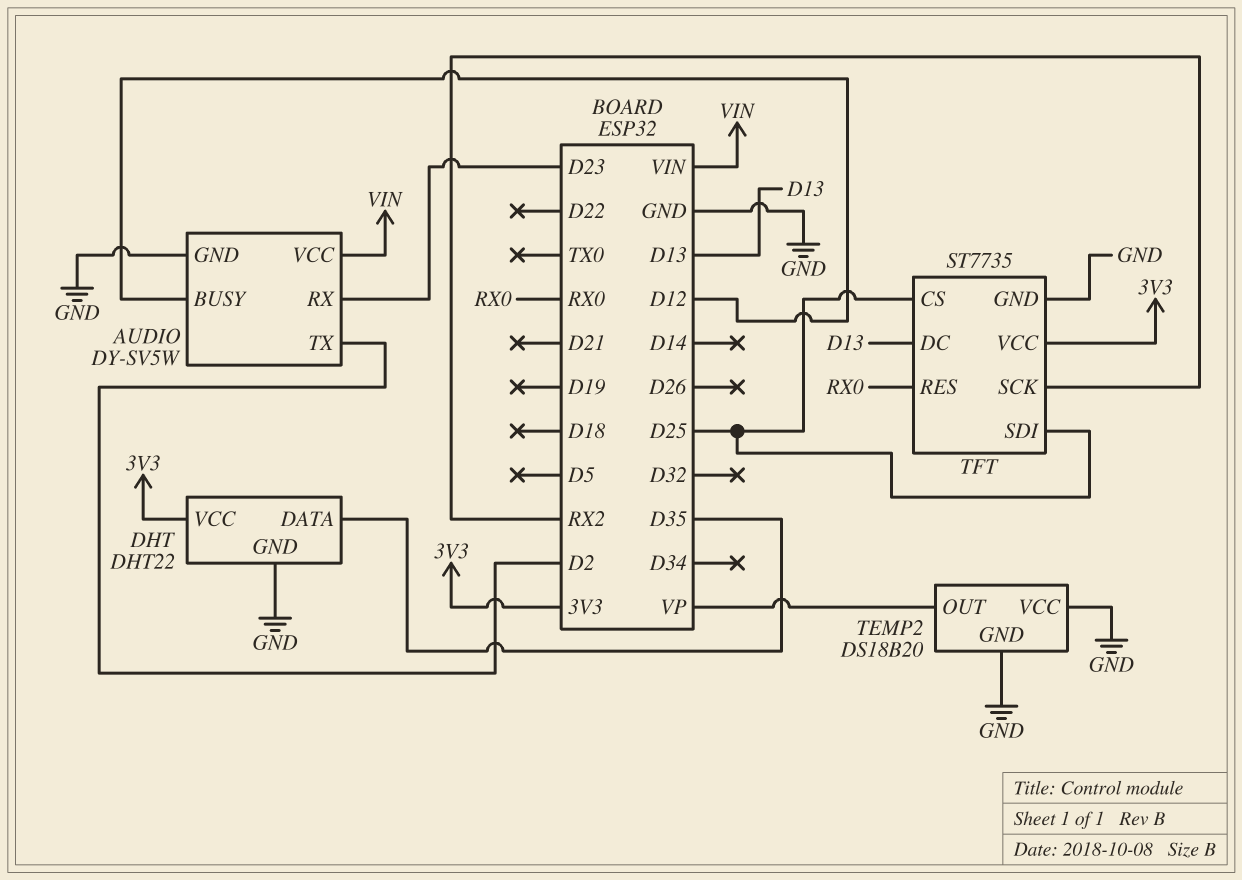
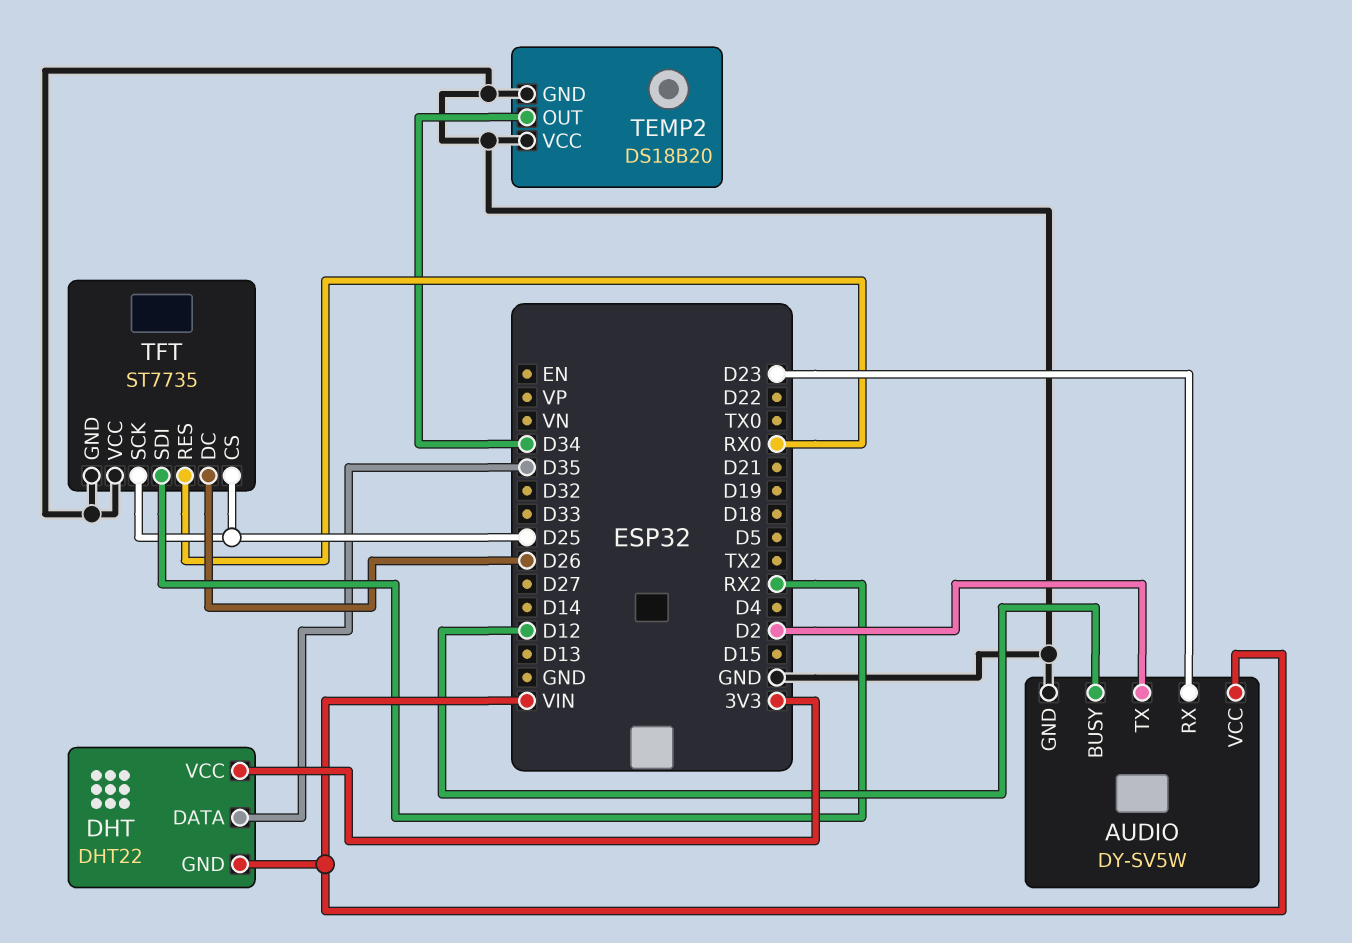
DHT pin GND: GND -> VIN
TEMP2 pin OUT: VP -> D34
TFT pin DC: D13 -> D26
TFT pin SCK: RX2 -> D25
TFT pin SDI: D25 -> RX2
TFT pin VCC: 3V3 -> GND

